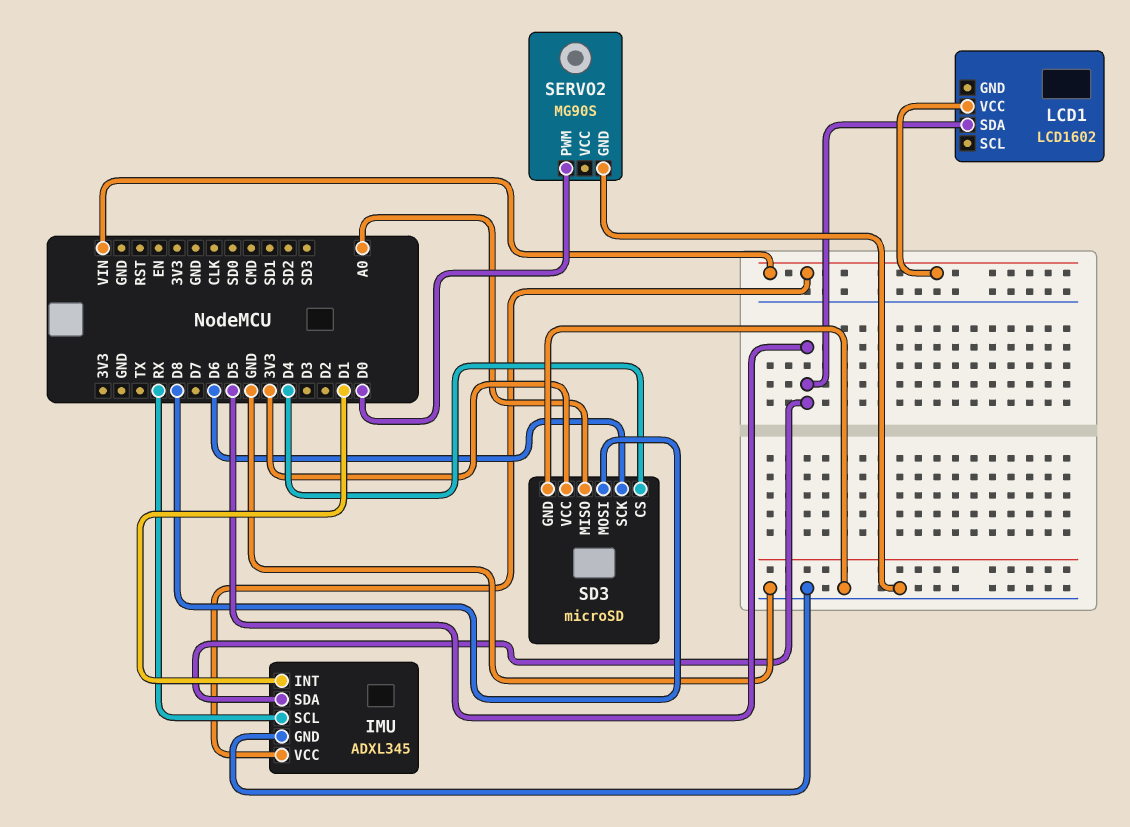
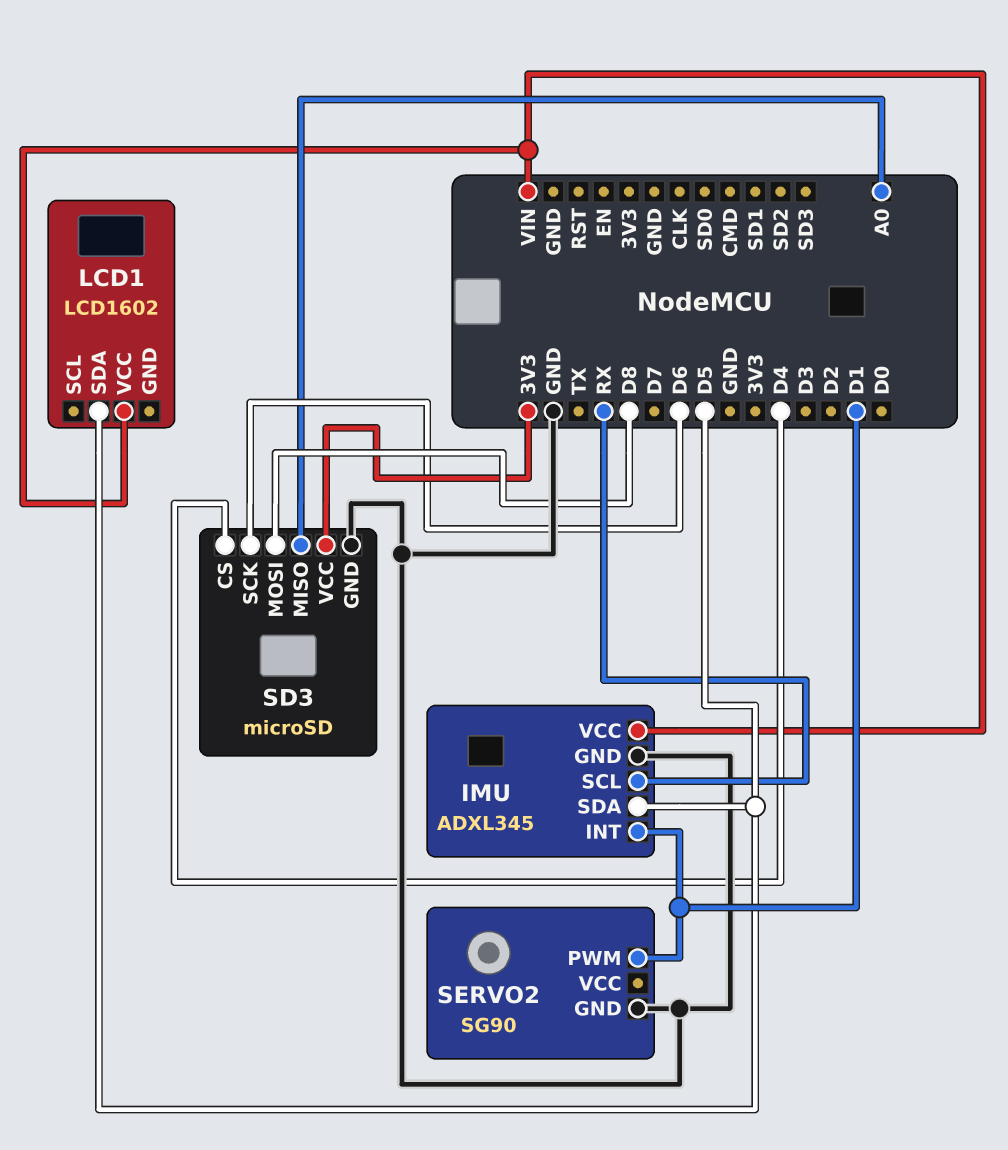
SERVO2: MG90S -> SG90
SERVO2 pin PWM: D0 -> D1

